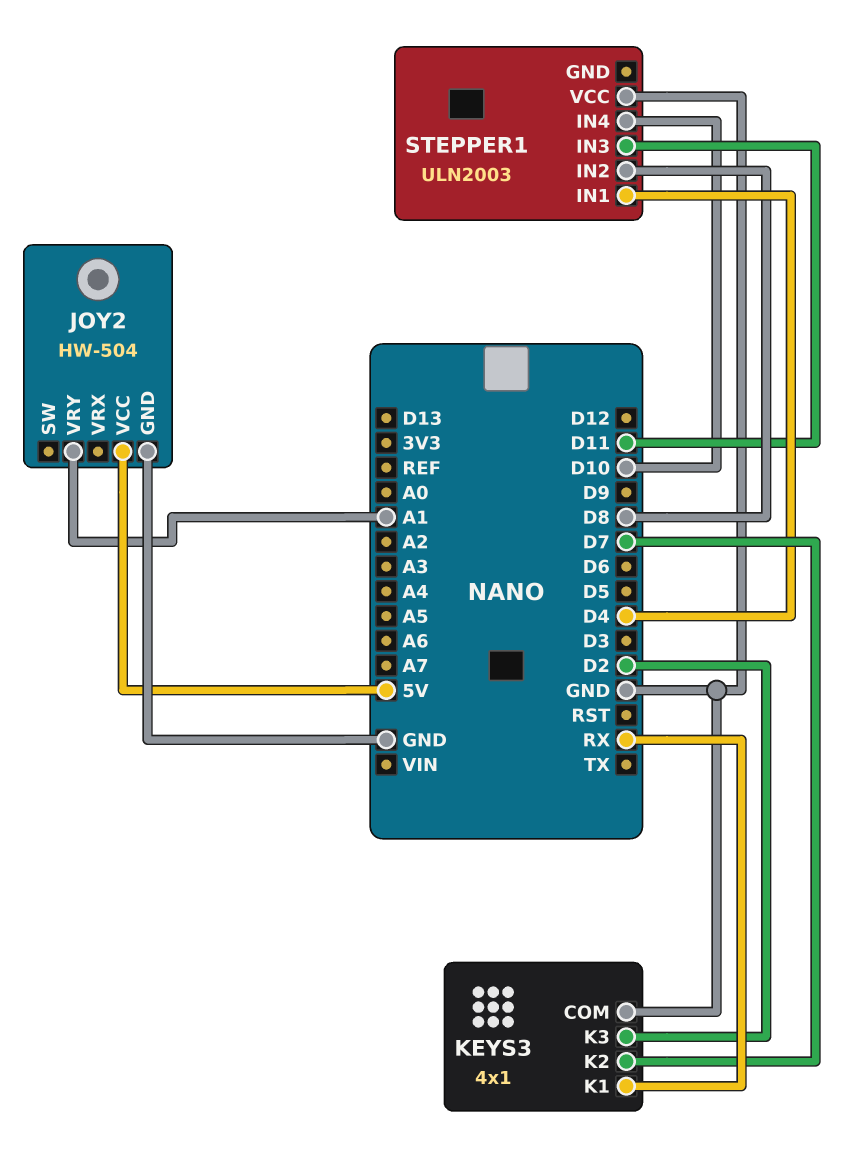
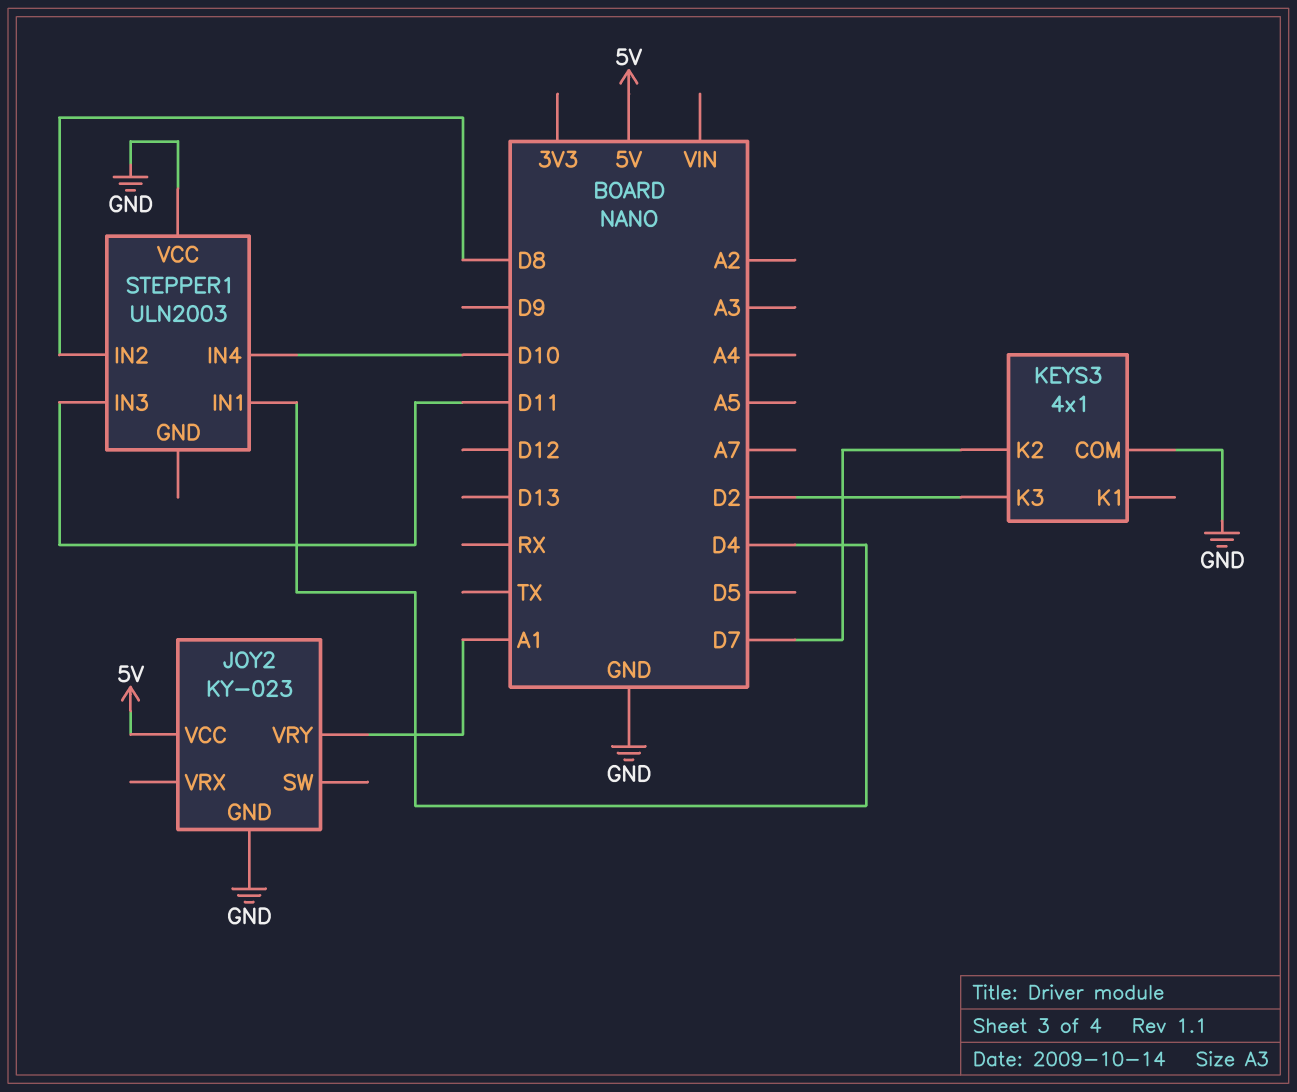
JOY2: HW-504 -> KY-023
KEYS3 pin K1: RX -> none

